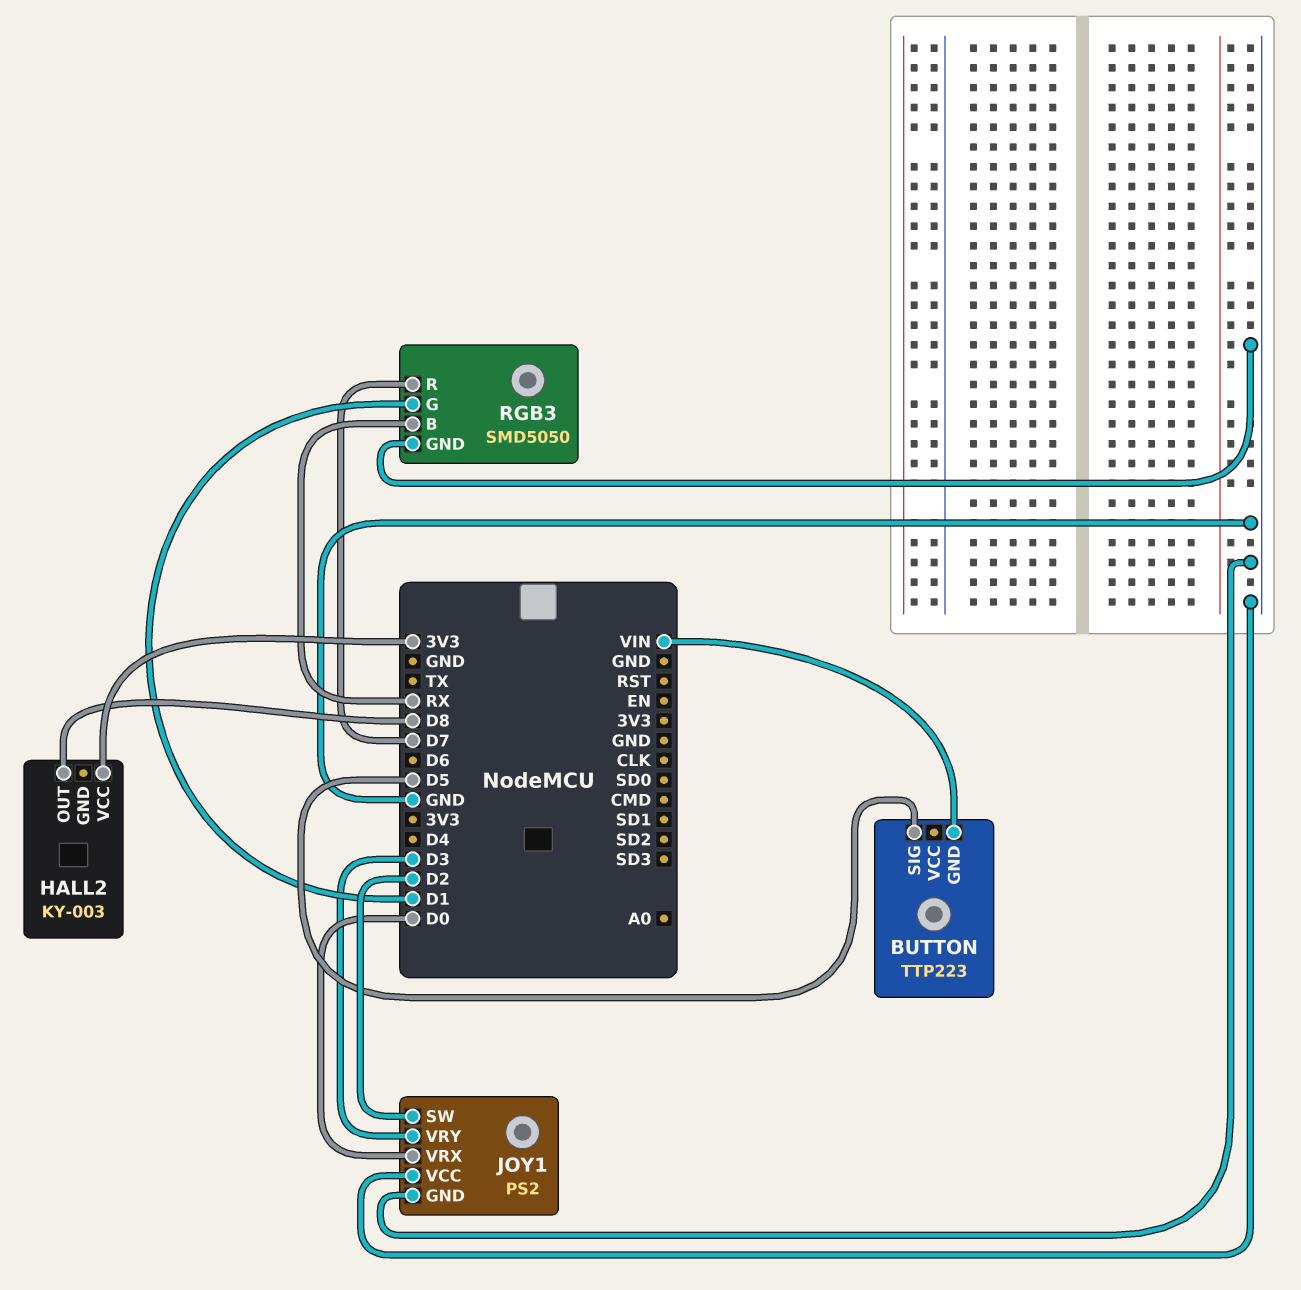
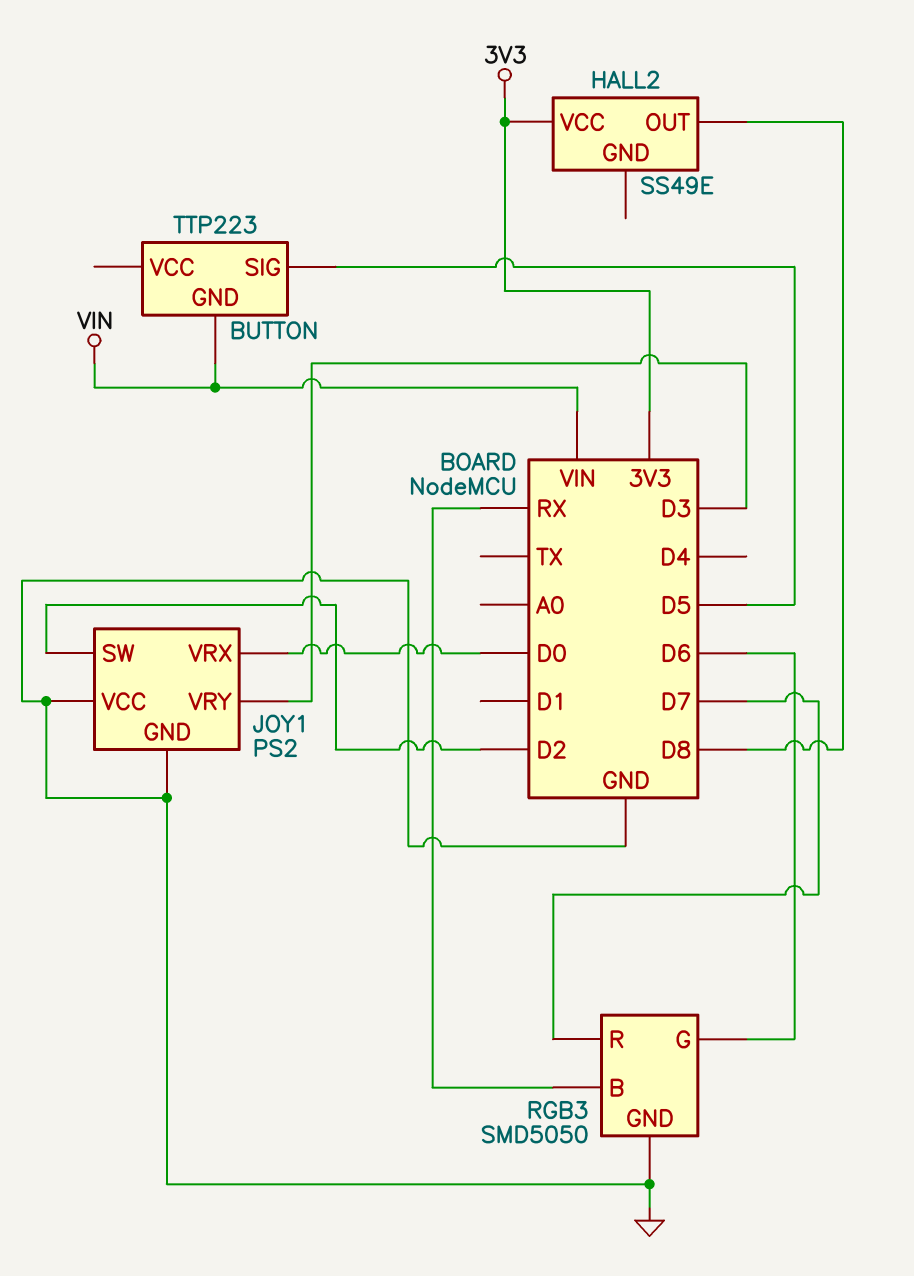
HALL2: KY-003 -> SS49E
RGB3 pin G: D1 -> D6

